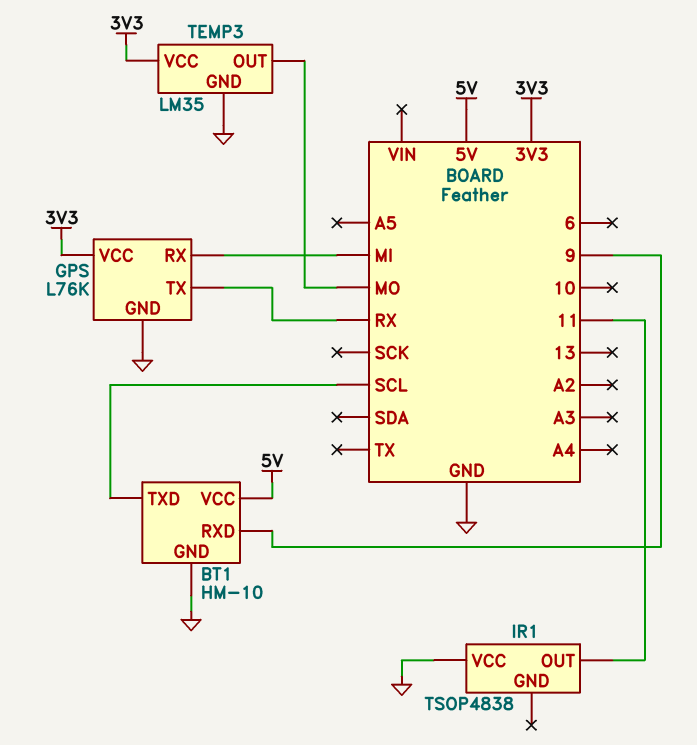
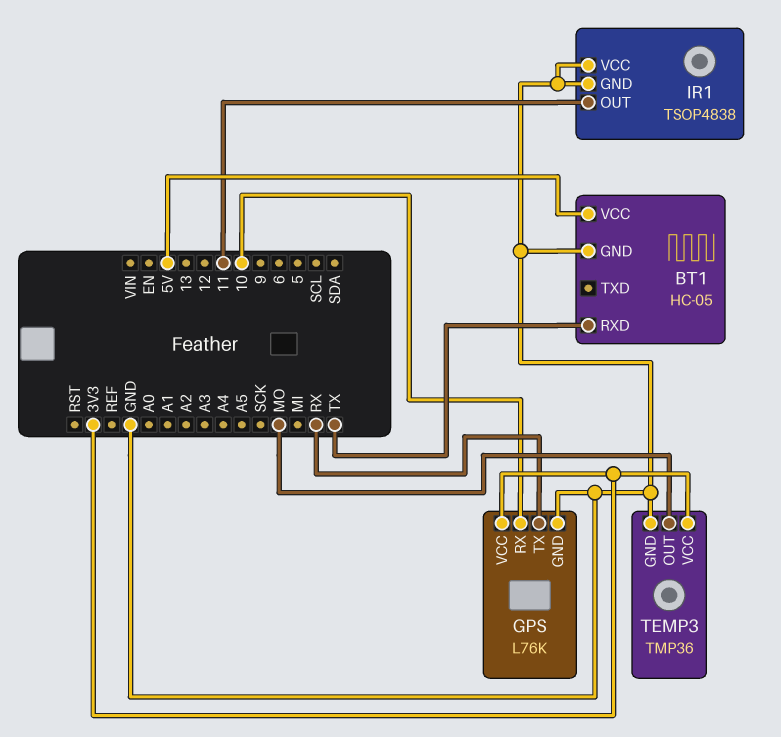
BT1: HM-10 -> HC-05
BT1 pin RXD: 9 -> TX
BT1 pin TXD: SCL -> none
GPS pin RX: MI -> 10
IR1 pin GND: none -> GND
TEMP3: LM35 -> TMP36

